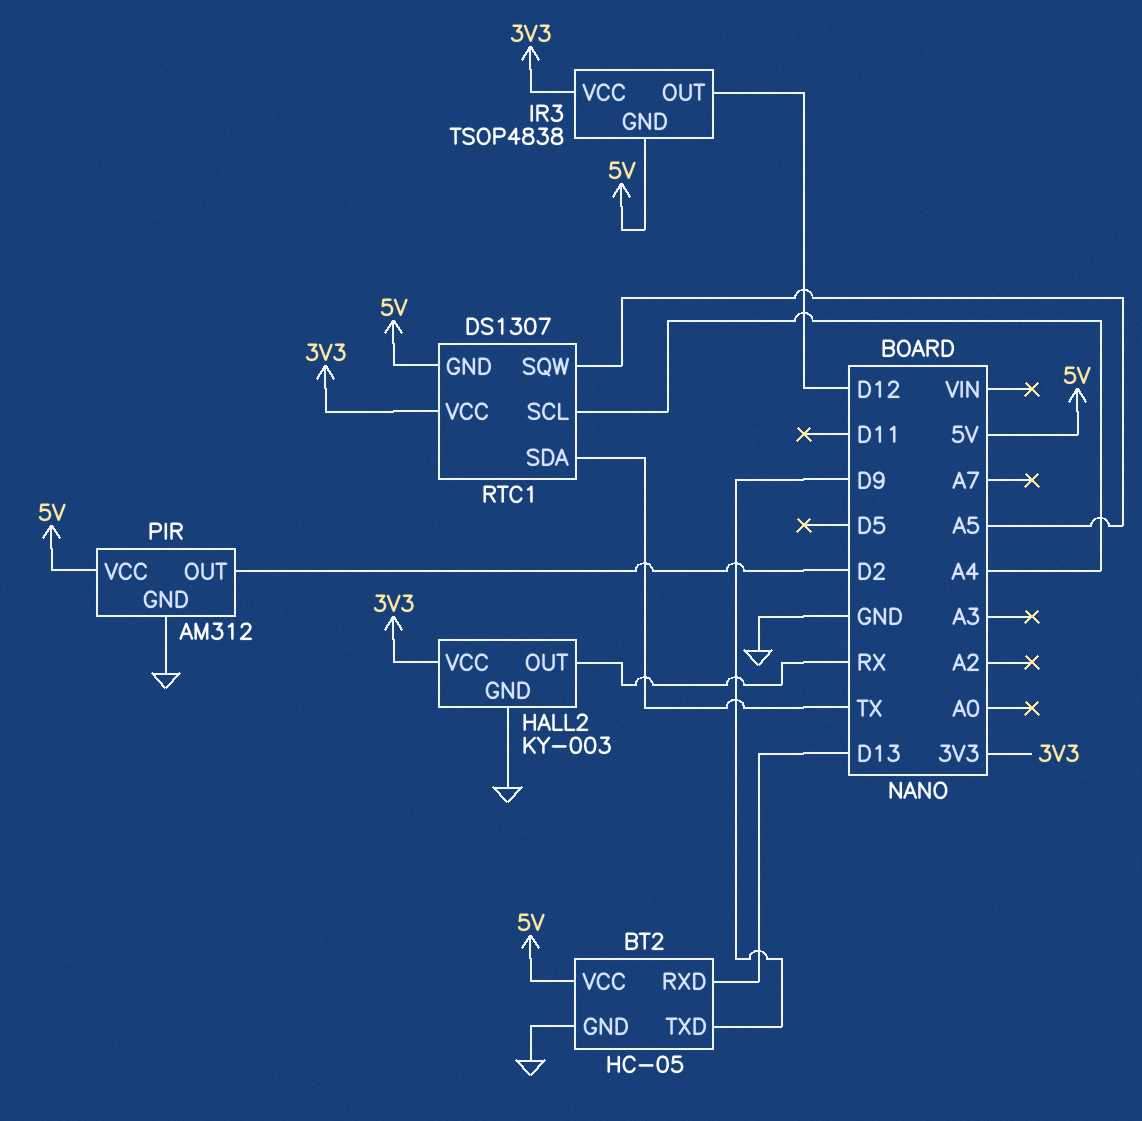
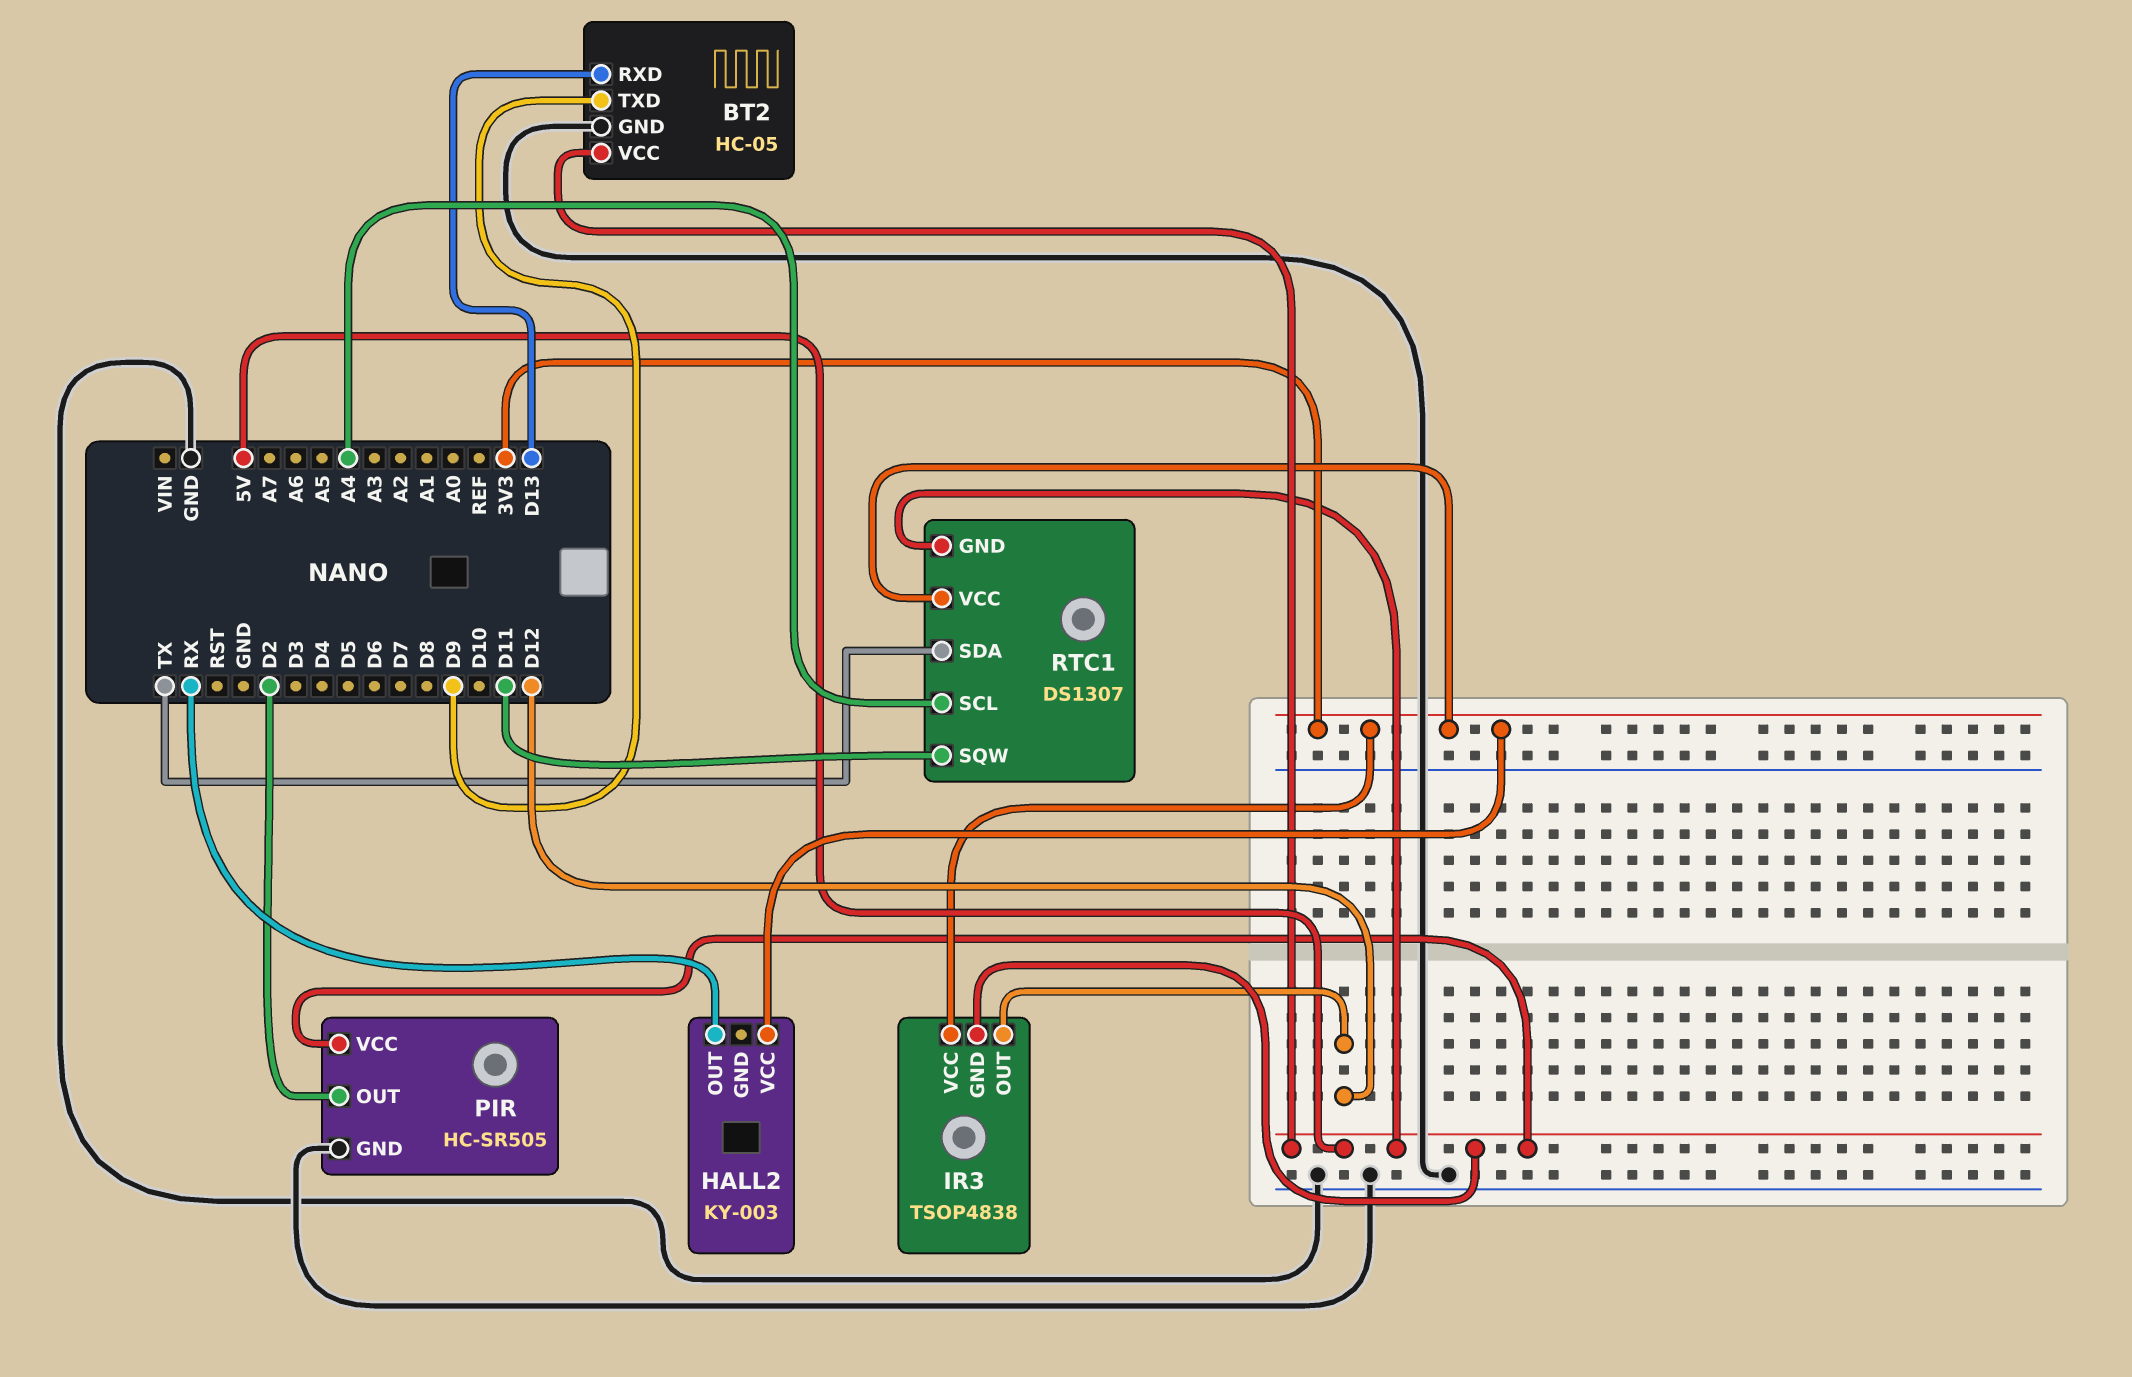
HALL2 pin GND: GND -> none
PIR: AM312 -> HC-SR505
RTC1 pin SQW: A5 -> D11

